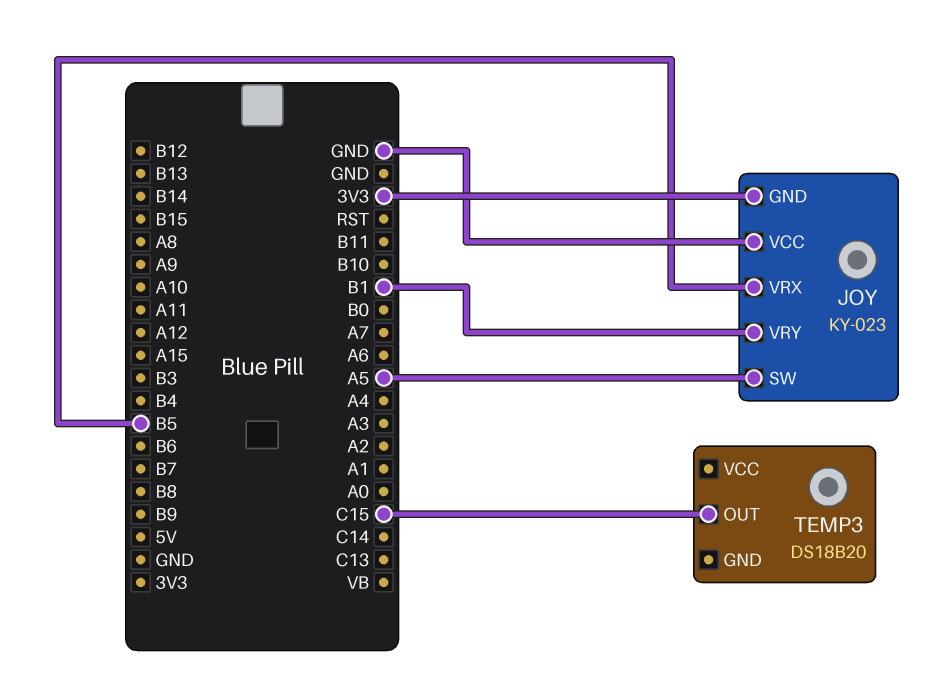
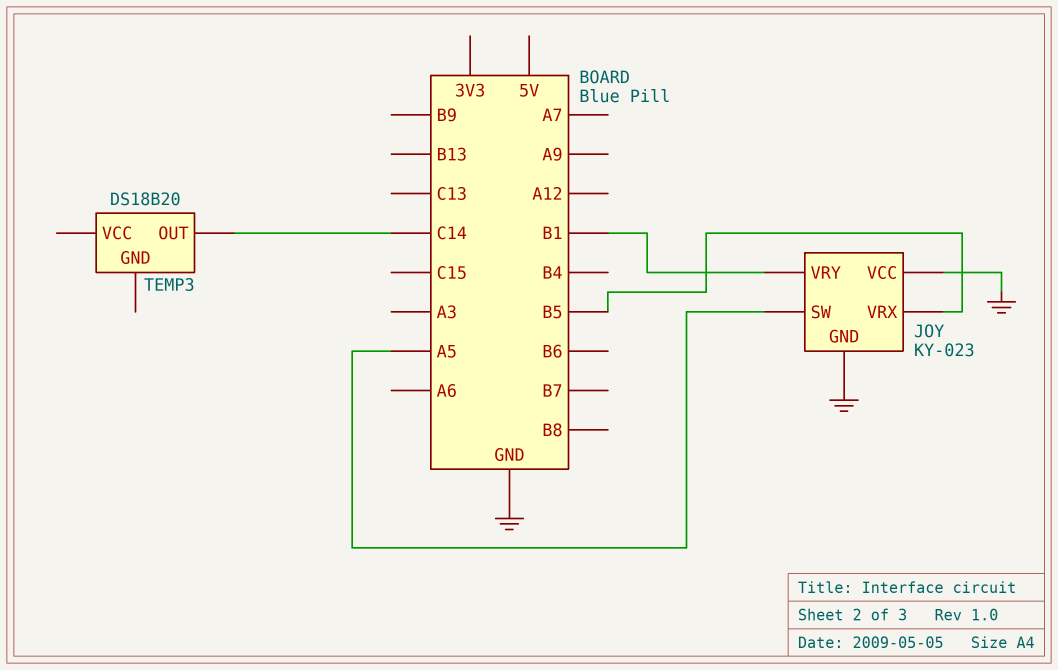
JOY pin GND: 3V3 -> GND
TEMP3 pin OUT: C15 -> C14

